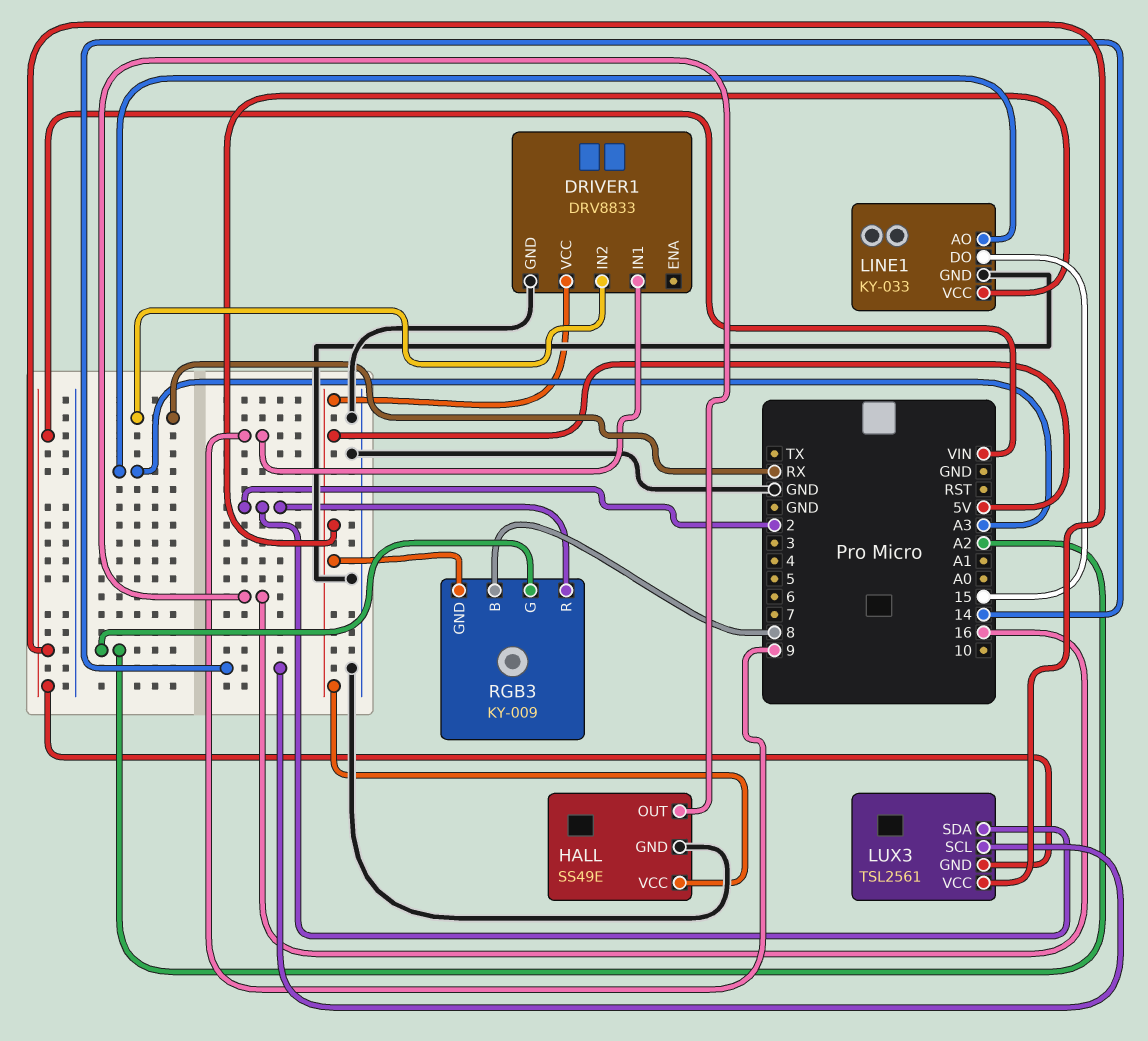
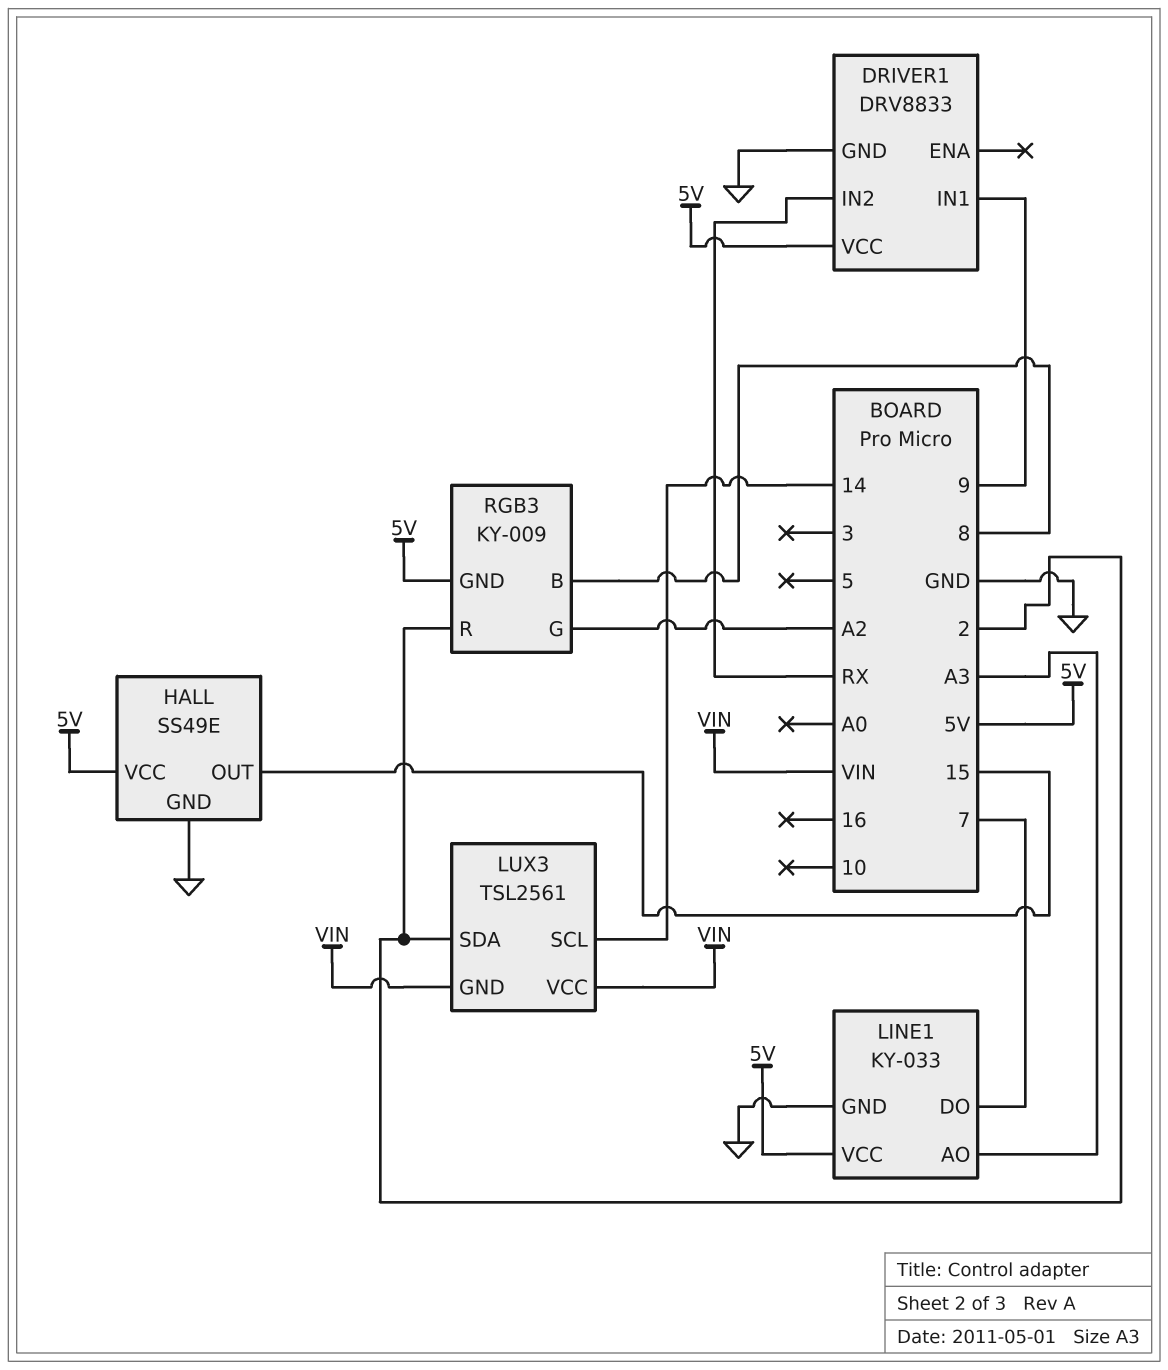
HALL pin OUT: 16 -> 15
LINE1 pin DO: 15 -> 7

